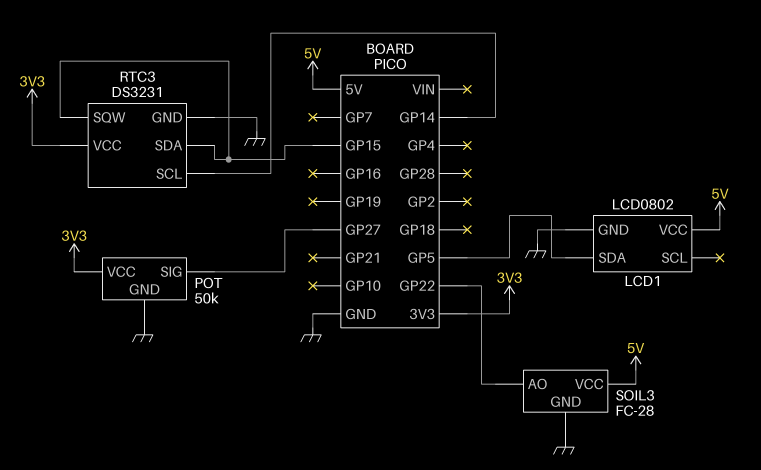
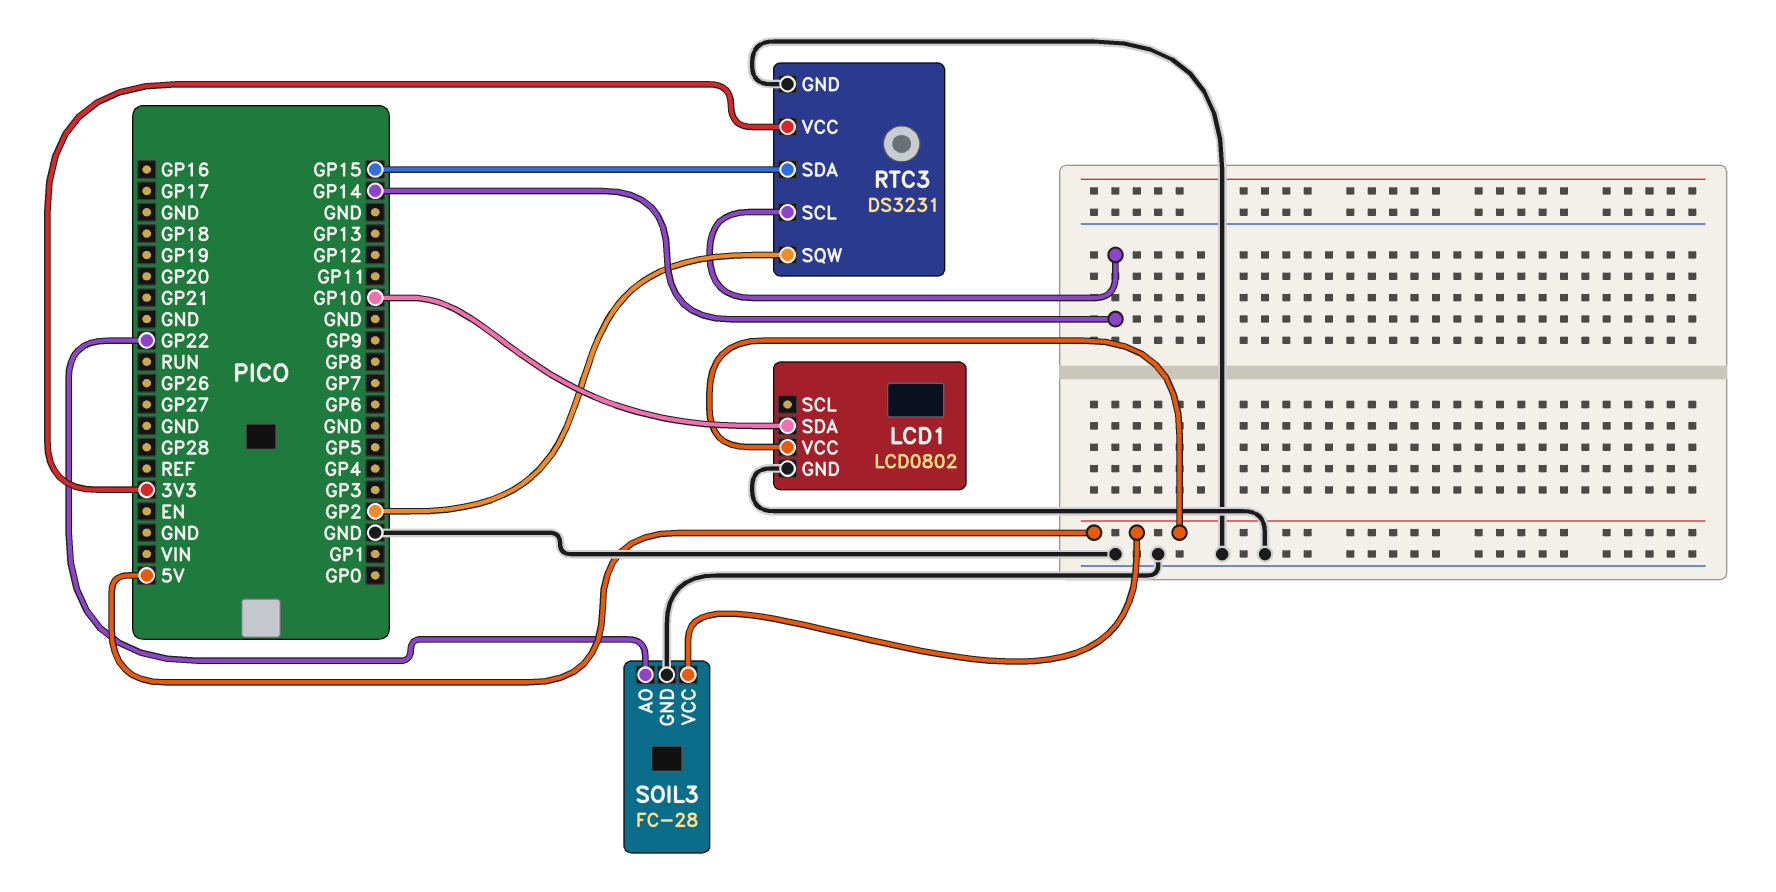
LCD1 pin SDA: GP5 -> GP10
POT: 50k -> none
POT pin GND: GND -> none
POT pin SIG: GP27 -> none
POT pin VCC: 3V3 -> none
RTC3 pin SQW: GP15 -> GP2

